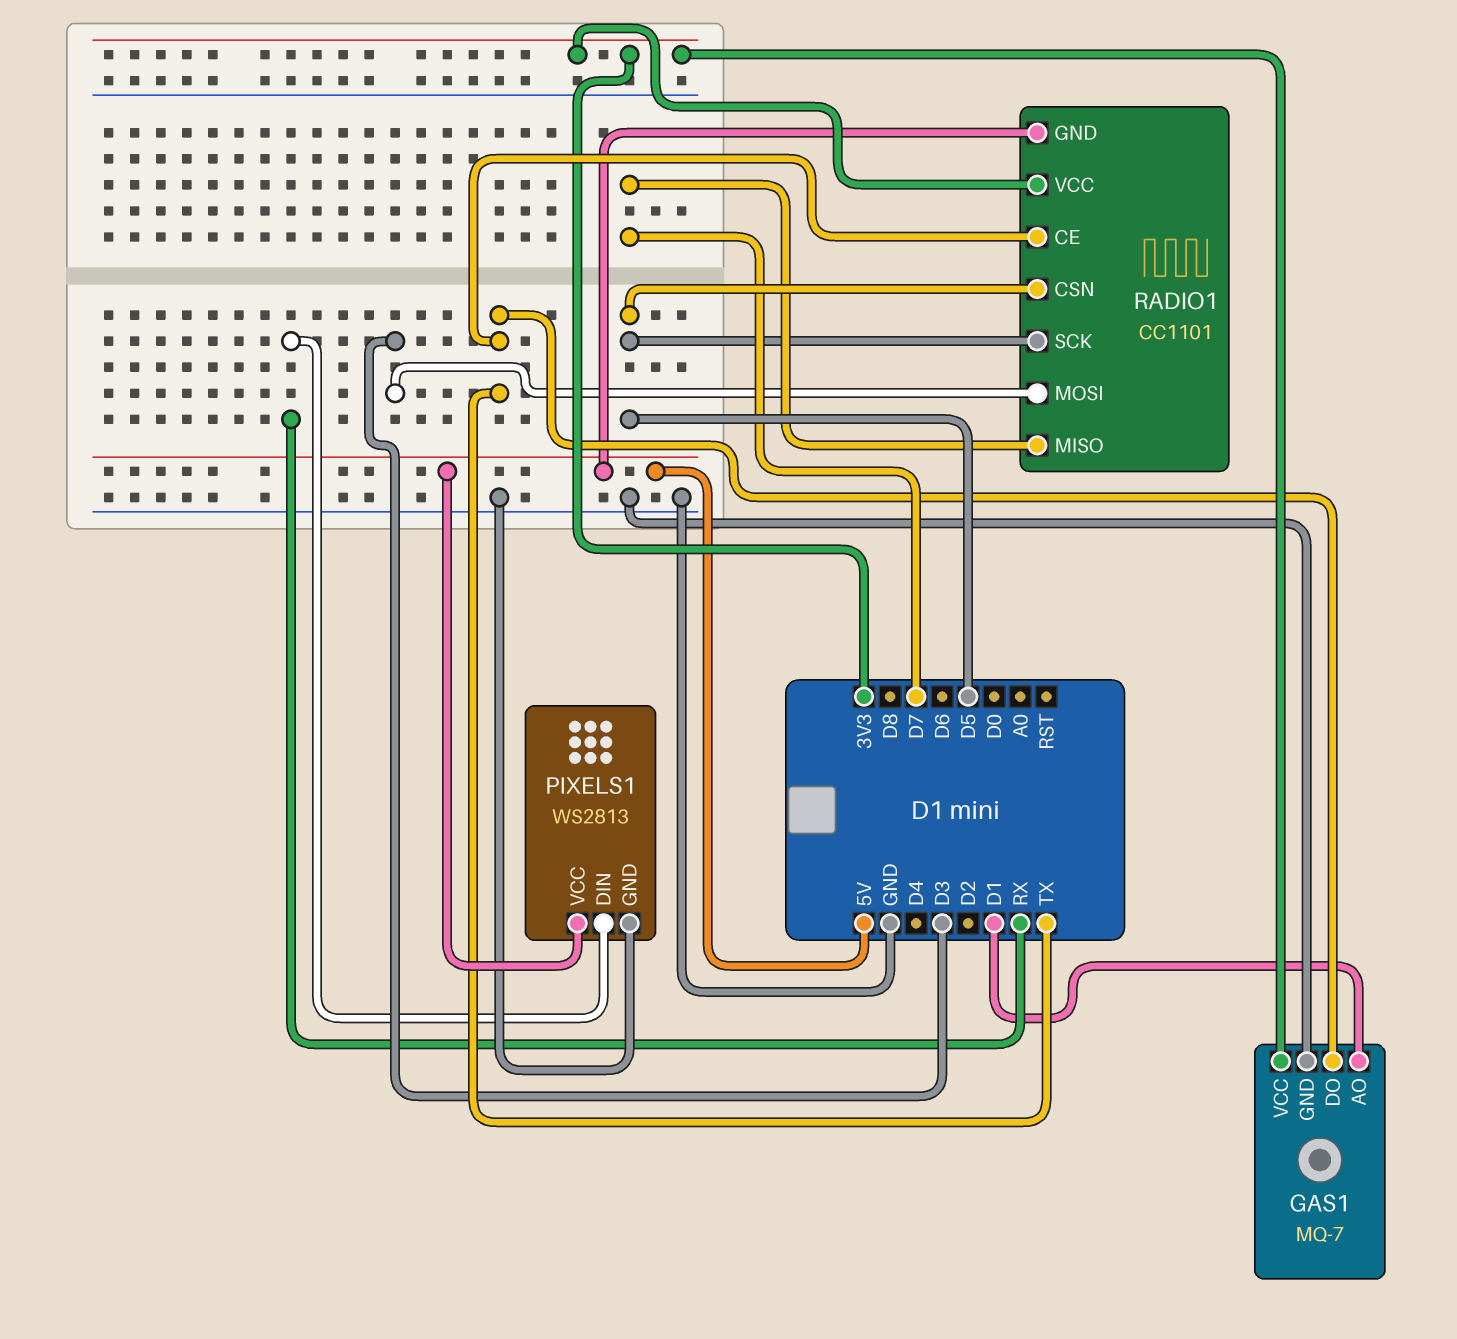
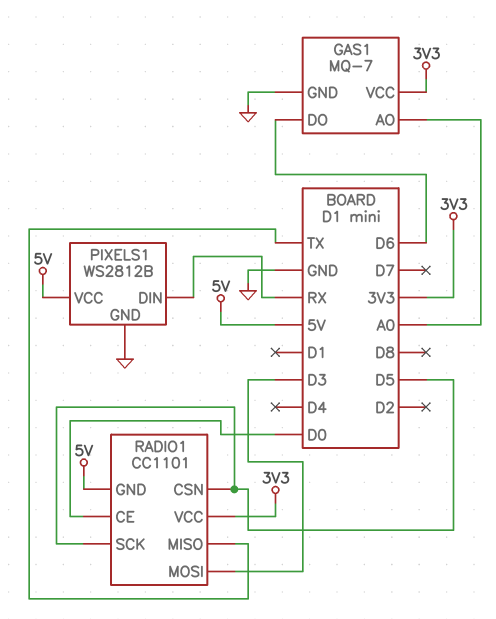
GAS1 pin AO: D1 -> A0
GAS1 pin DO: TX -> D6
PIXELS1: WS2813 -> WS2812B
RADIO1 pin CE: TX -> D0
RADIO1 pin MISO: D7 -> TX

